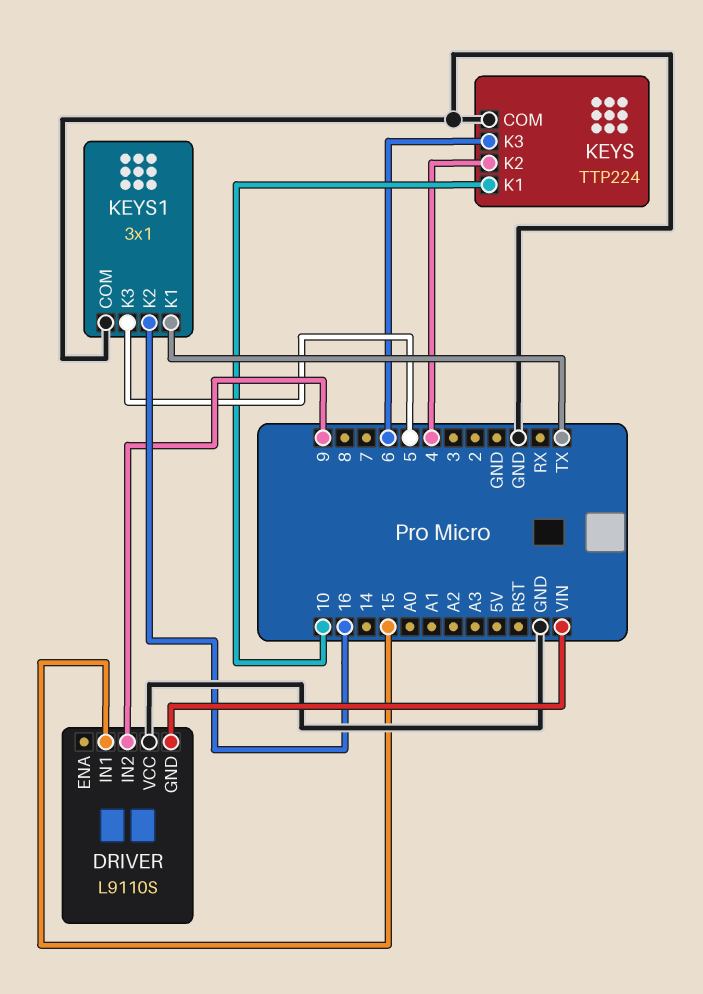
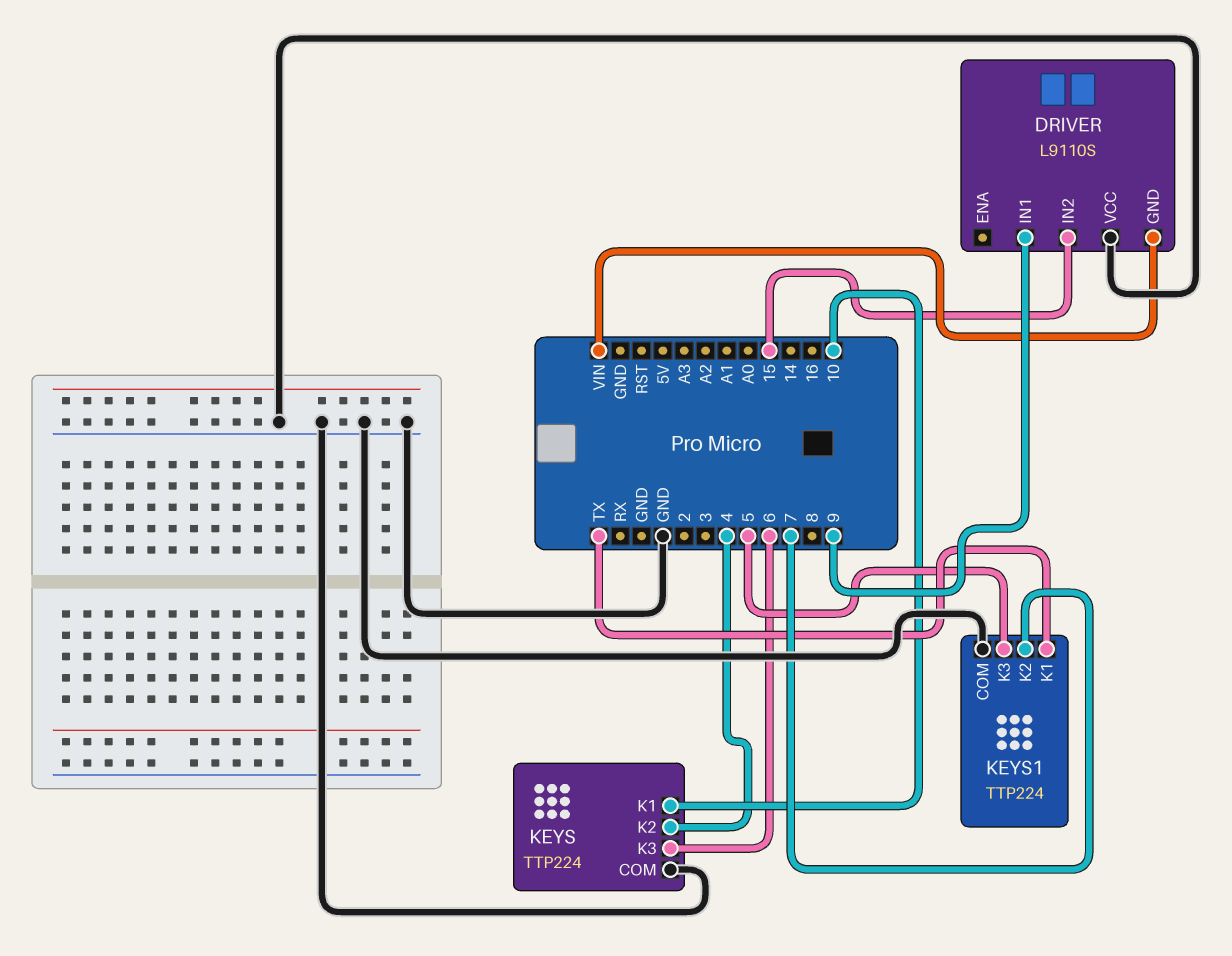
DRIVER pin IN1: 15 -> 9
DRIVER pin IN2: 9 -> 15
KEYS1: 3x1 -> TTP224
KEYS1 pin K2: 16 -> 7

